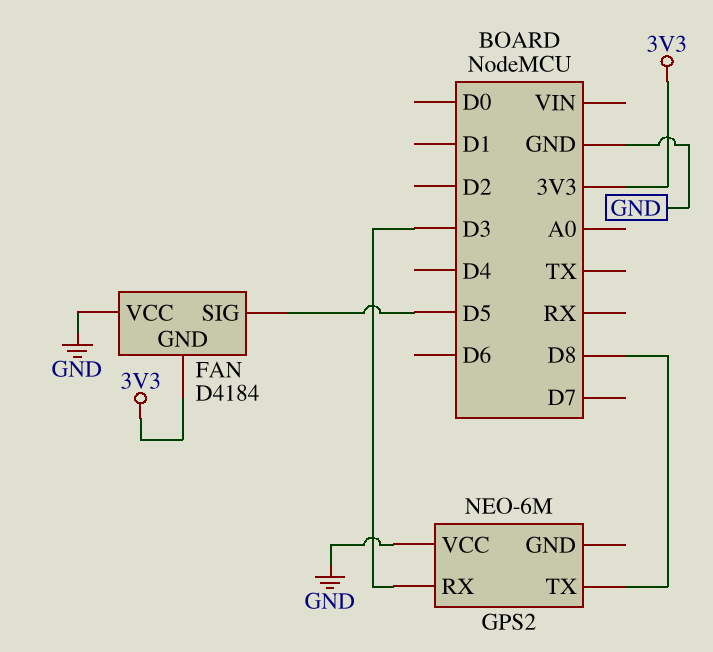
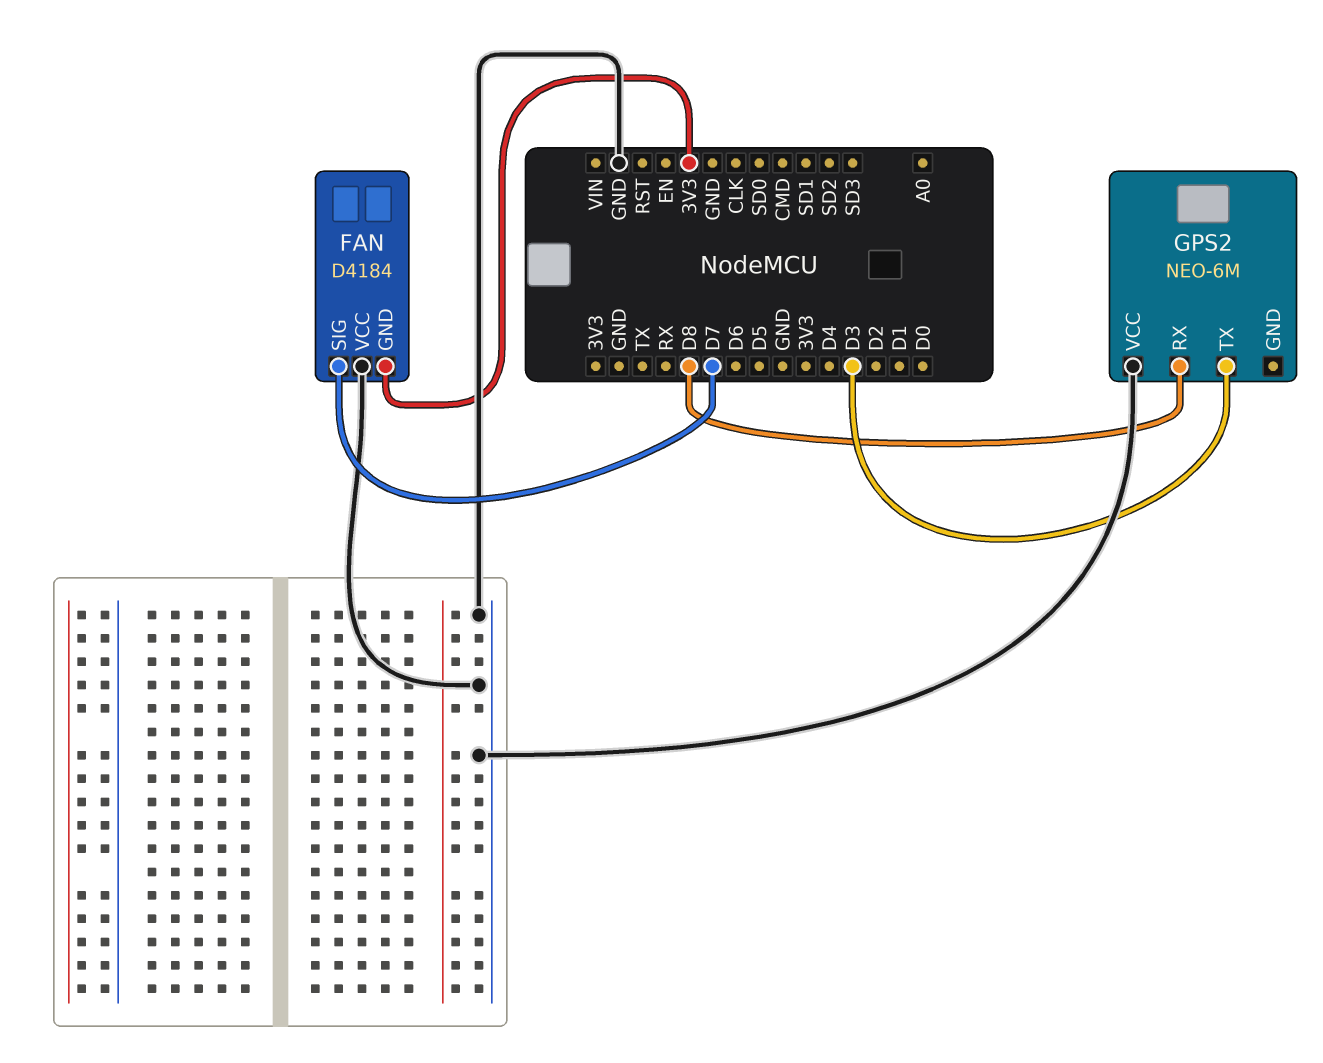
FAN pin SIG: D5 -> D7
GPS2 pin RX: D3 -> D8
GPS2 pin TX: D8 -> D3

